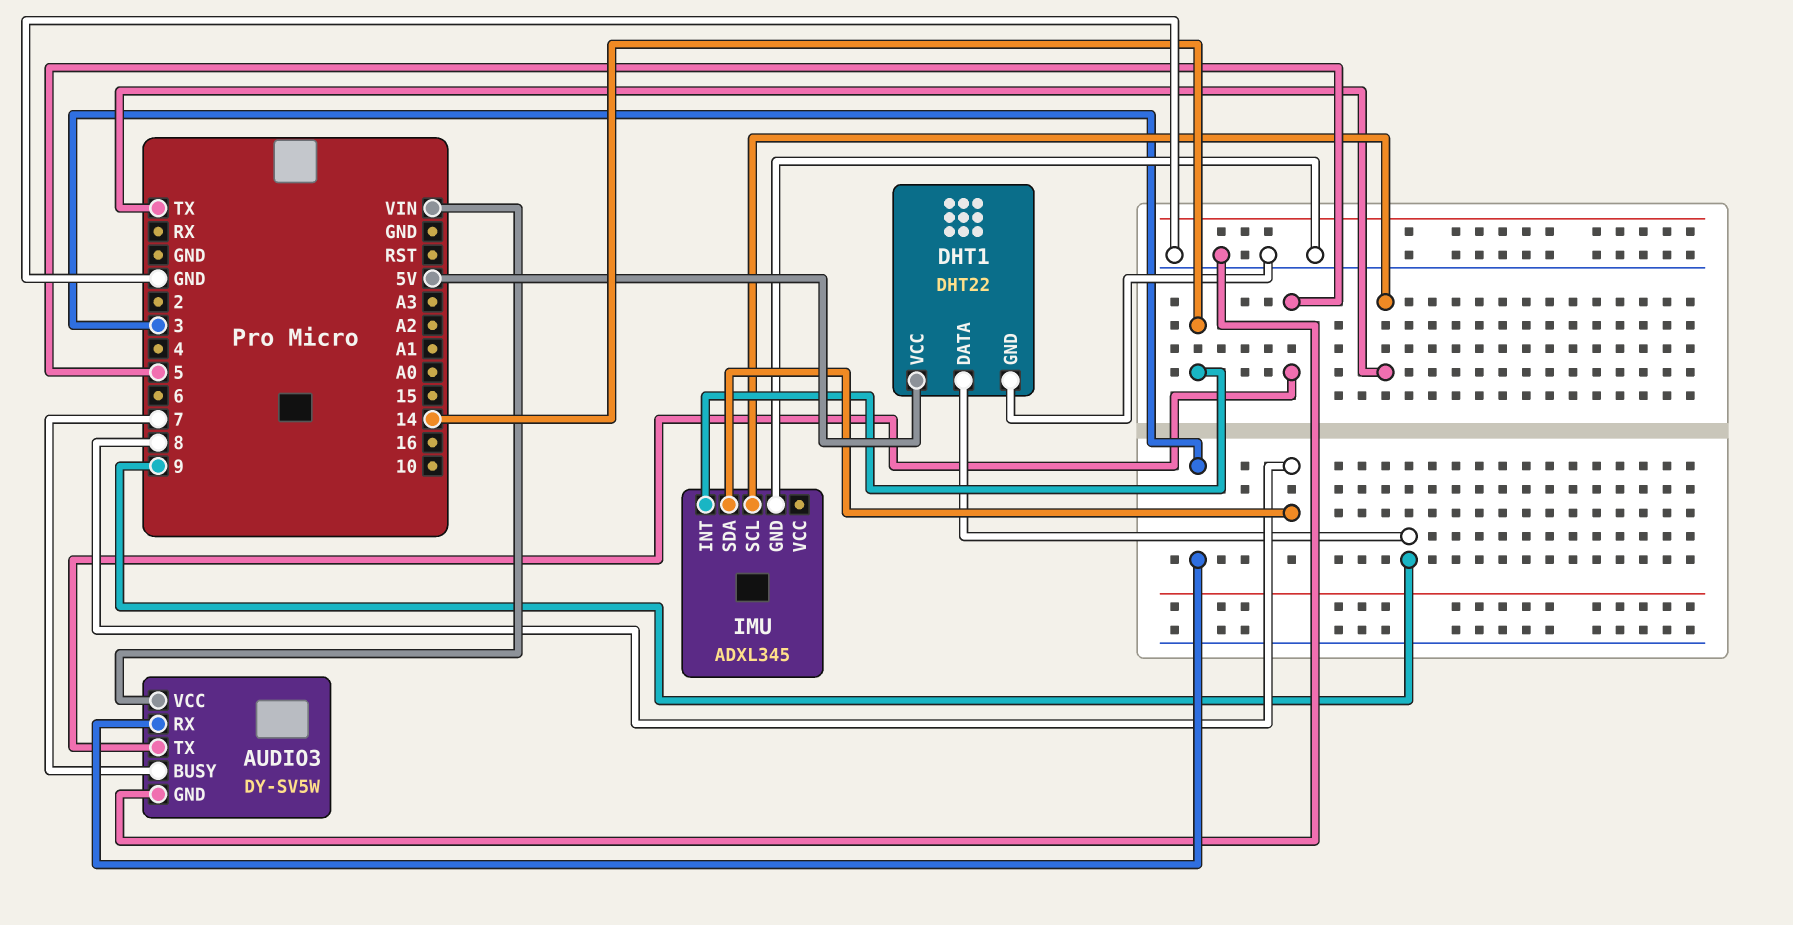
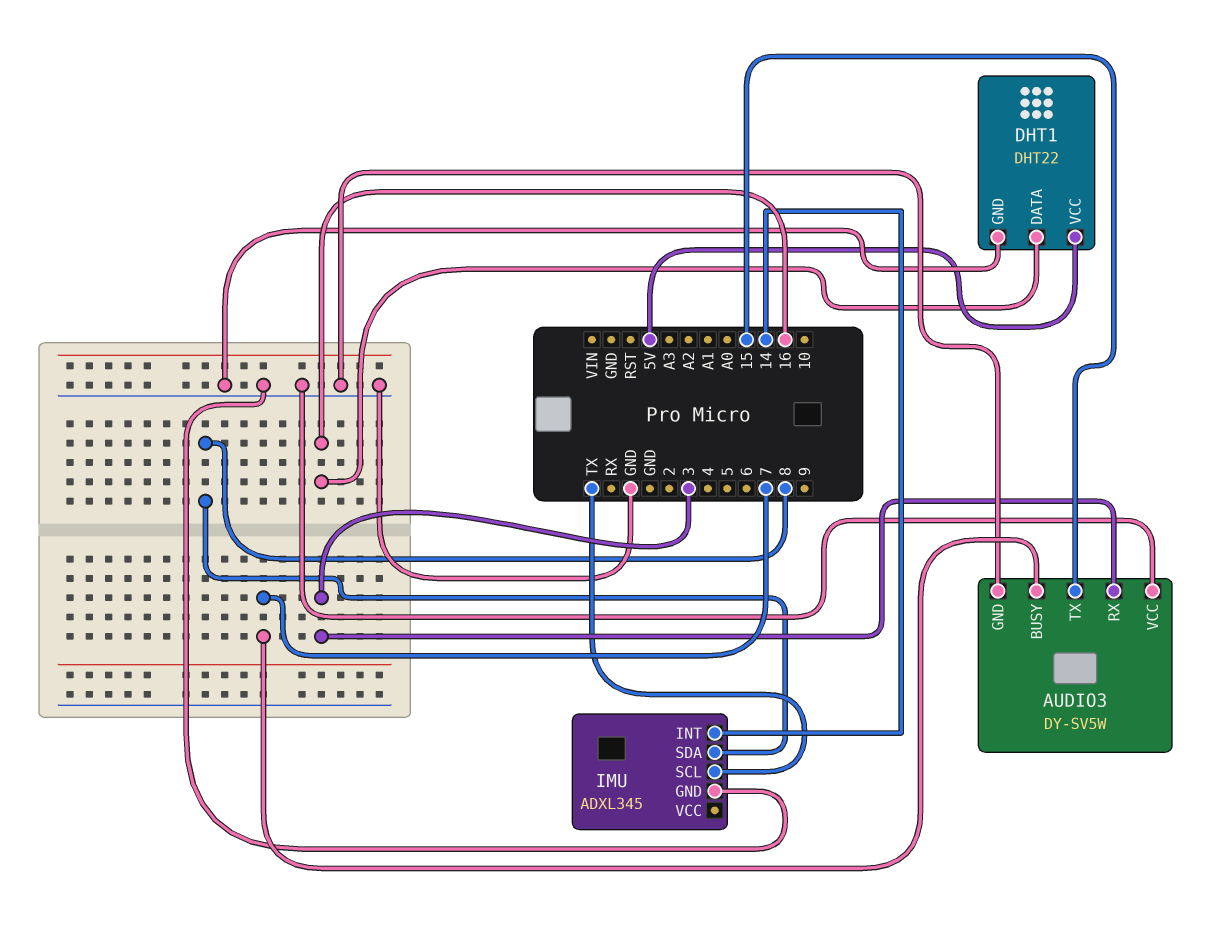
AUDIO3 pin TX: 5 -> 15
AUDIO3 pin VCC: VIN -> GND
DHT1 pin DATA: 9 -> 16

